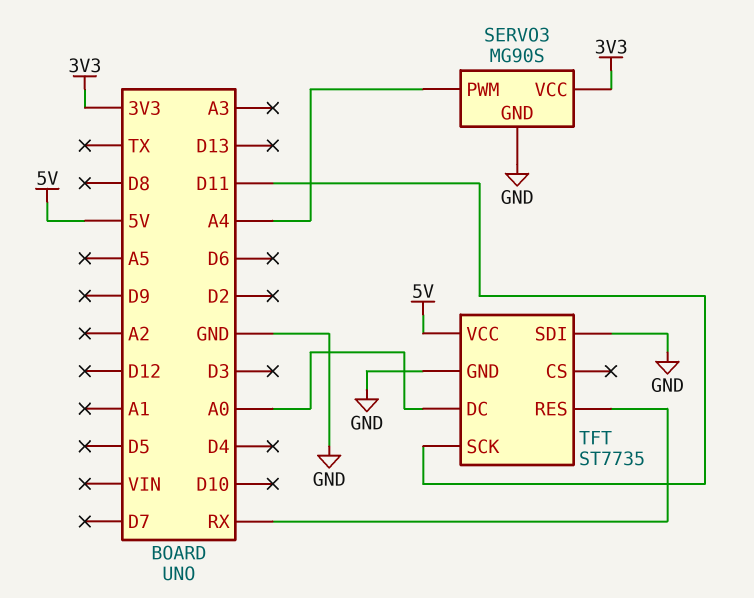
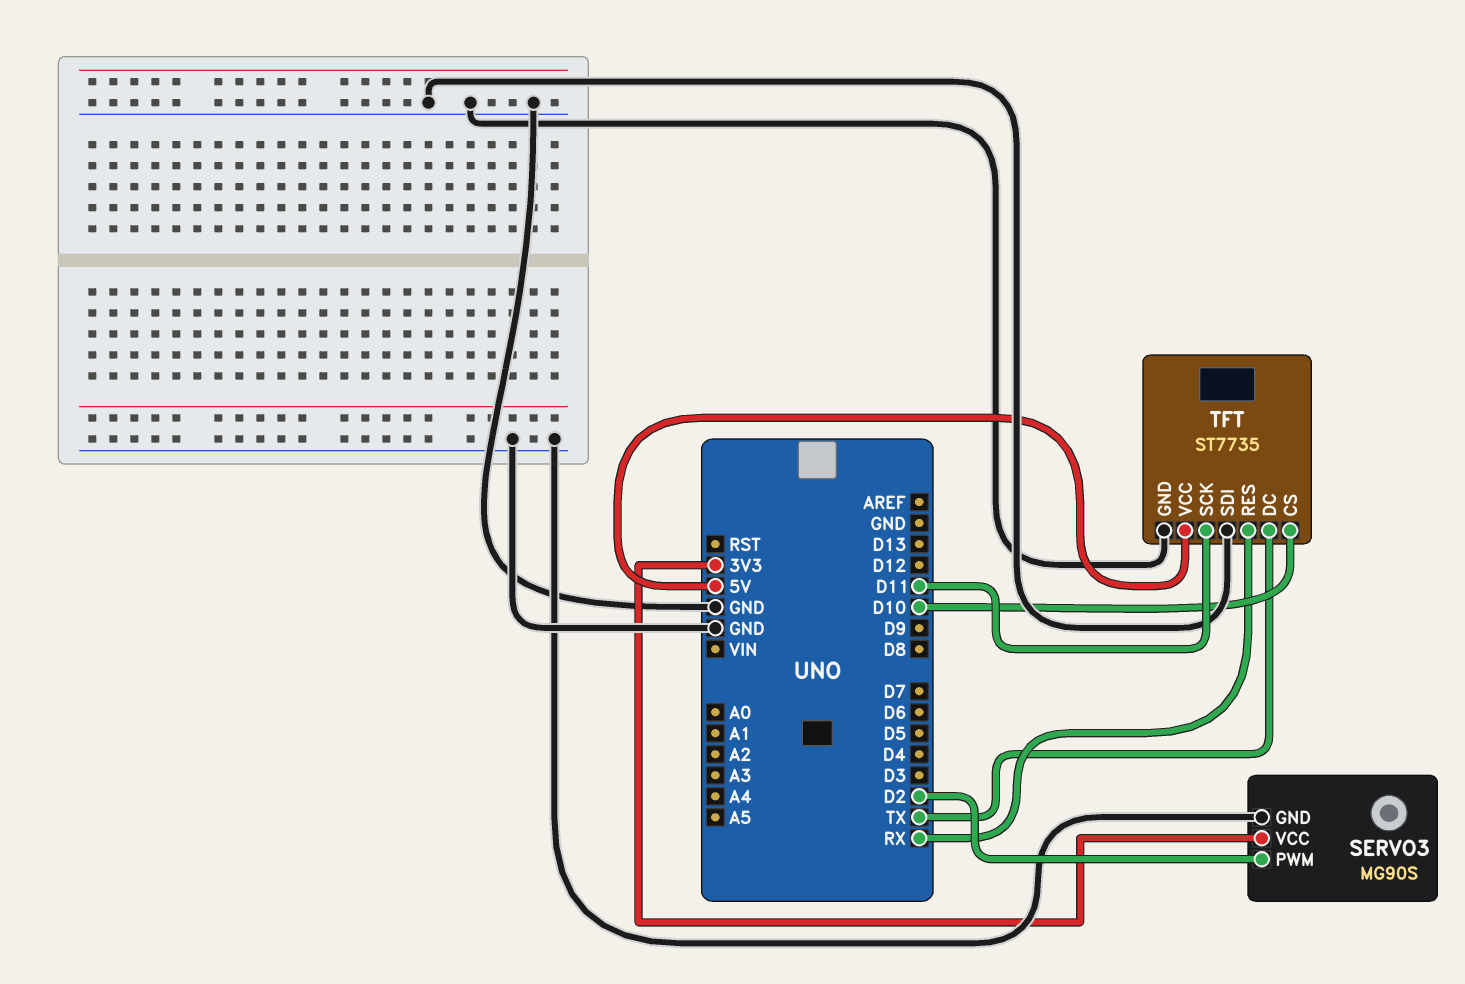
SERVO3 pin PWM: A4 -> D2
TFT pin CS: none -> D10
TFT pin DC: A0 -> TX

